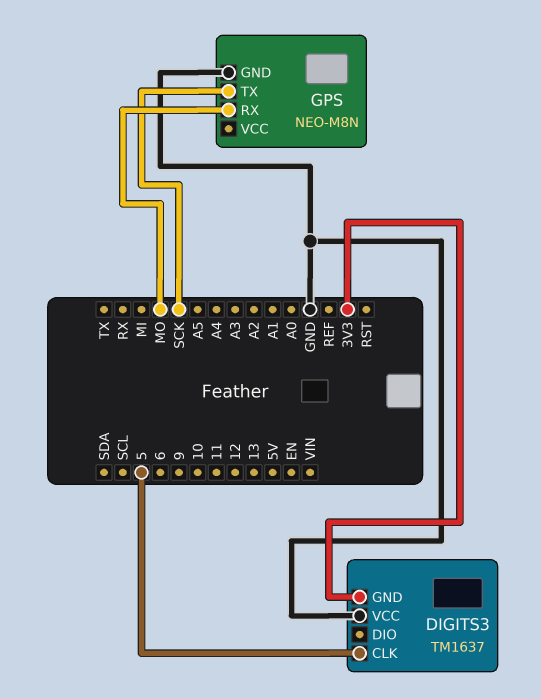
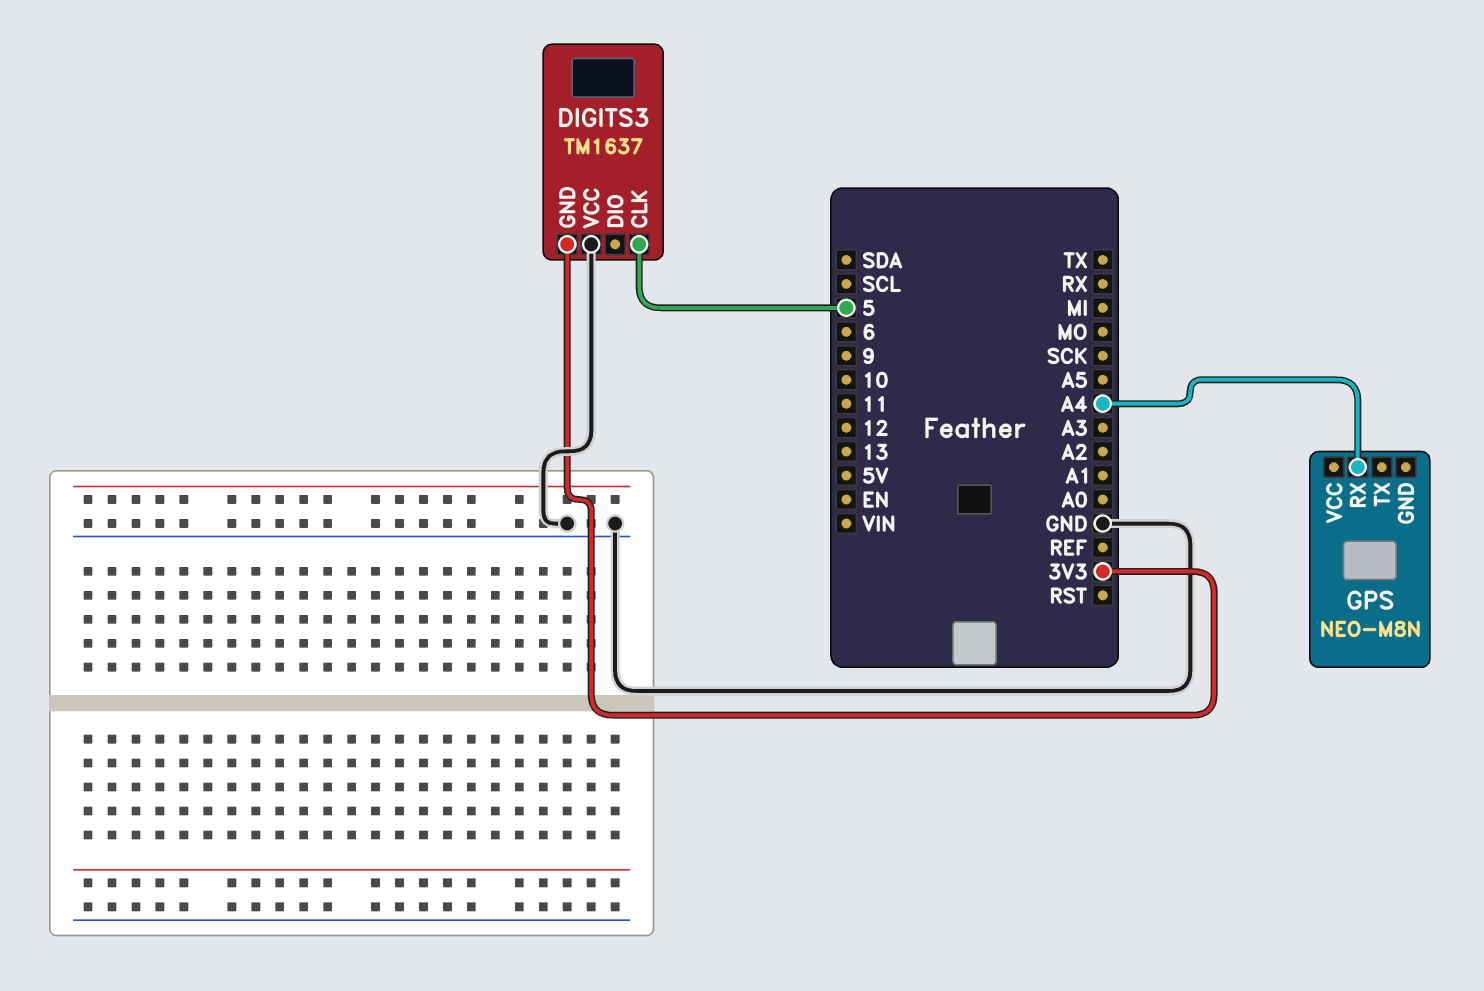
GPS pin GND: GND -> none
GPS pin RX: MO -> A4
GPS pin TX: SCK -> none

